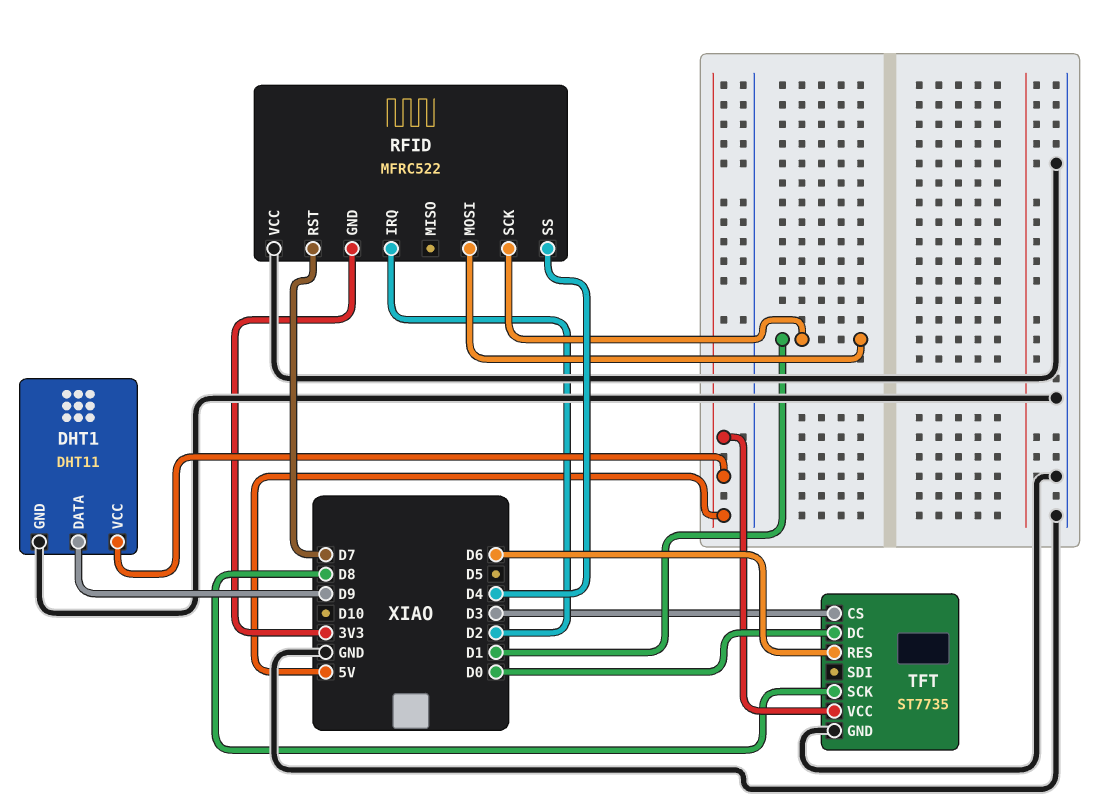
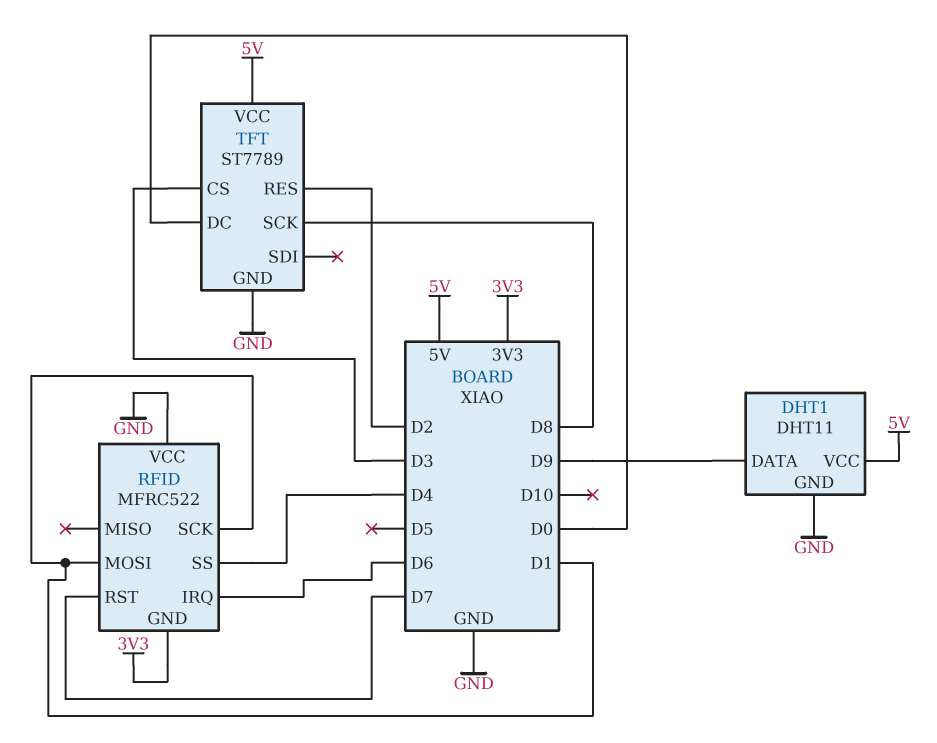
RFID pin IRQ: D2 -> D6
TFT: ST7735 -> ST7789
TFT pin RES: D6 -> D2

